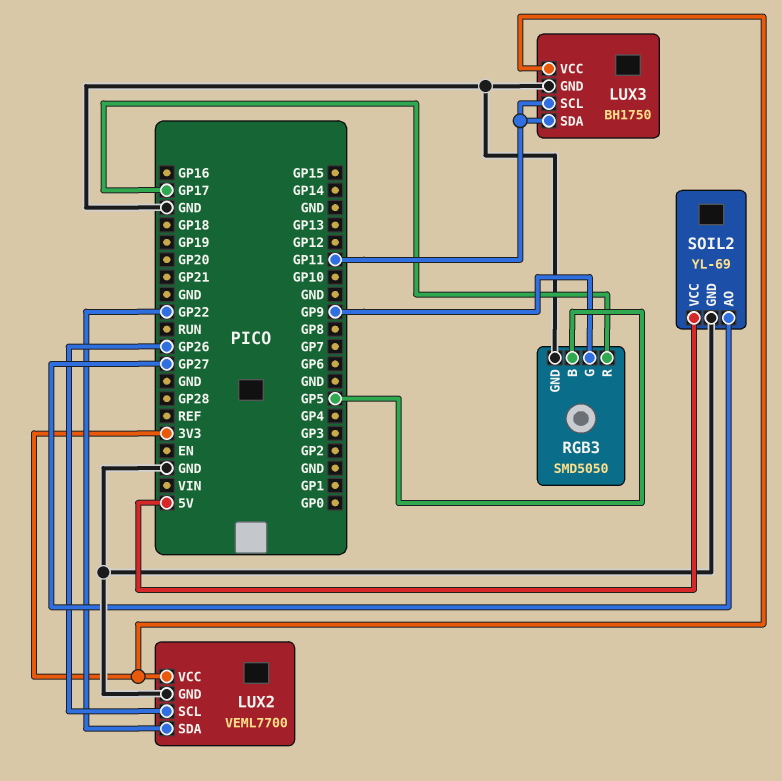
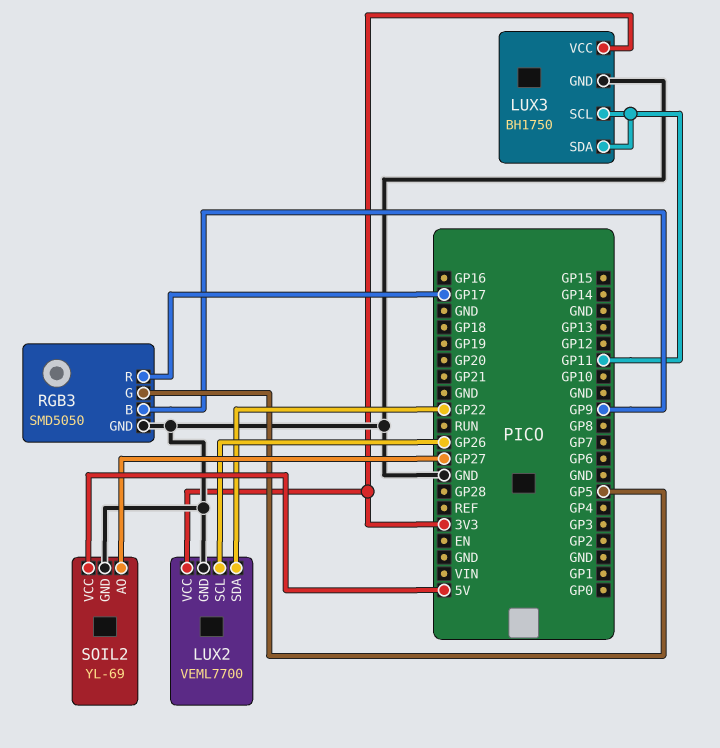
RGB3 pin B: GP5 -> GP9
RGB3 pin G: GP9 -> GP5

